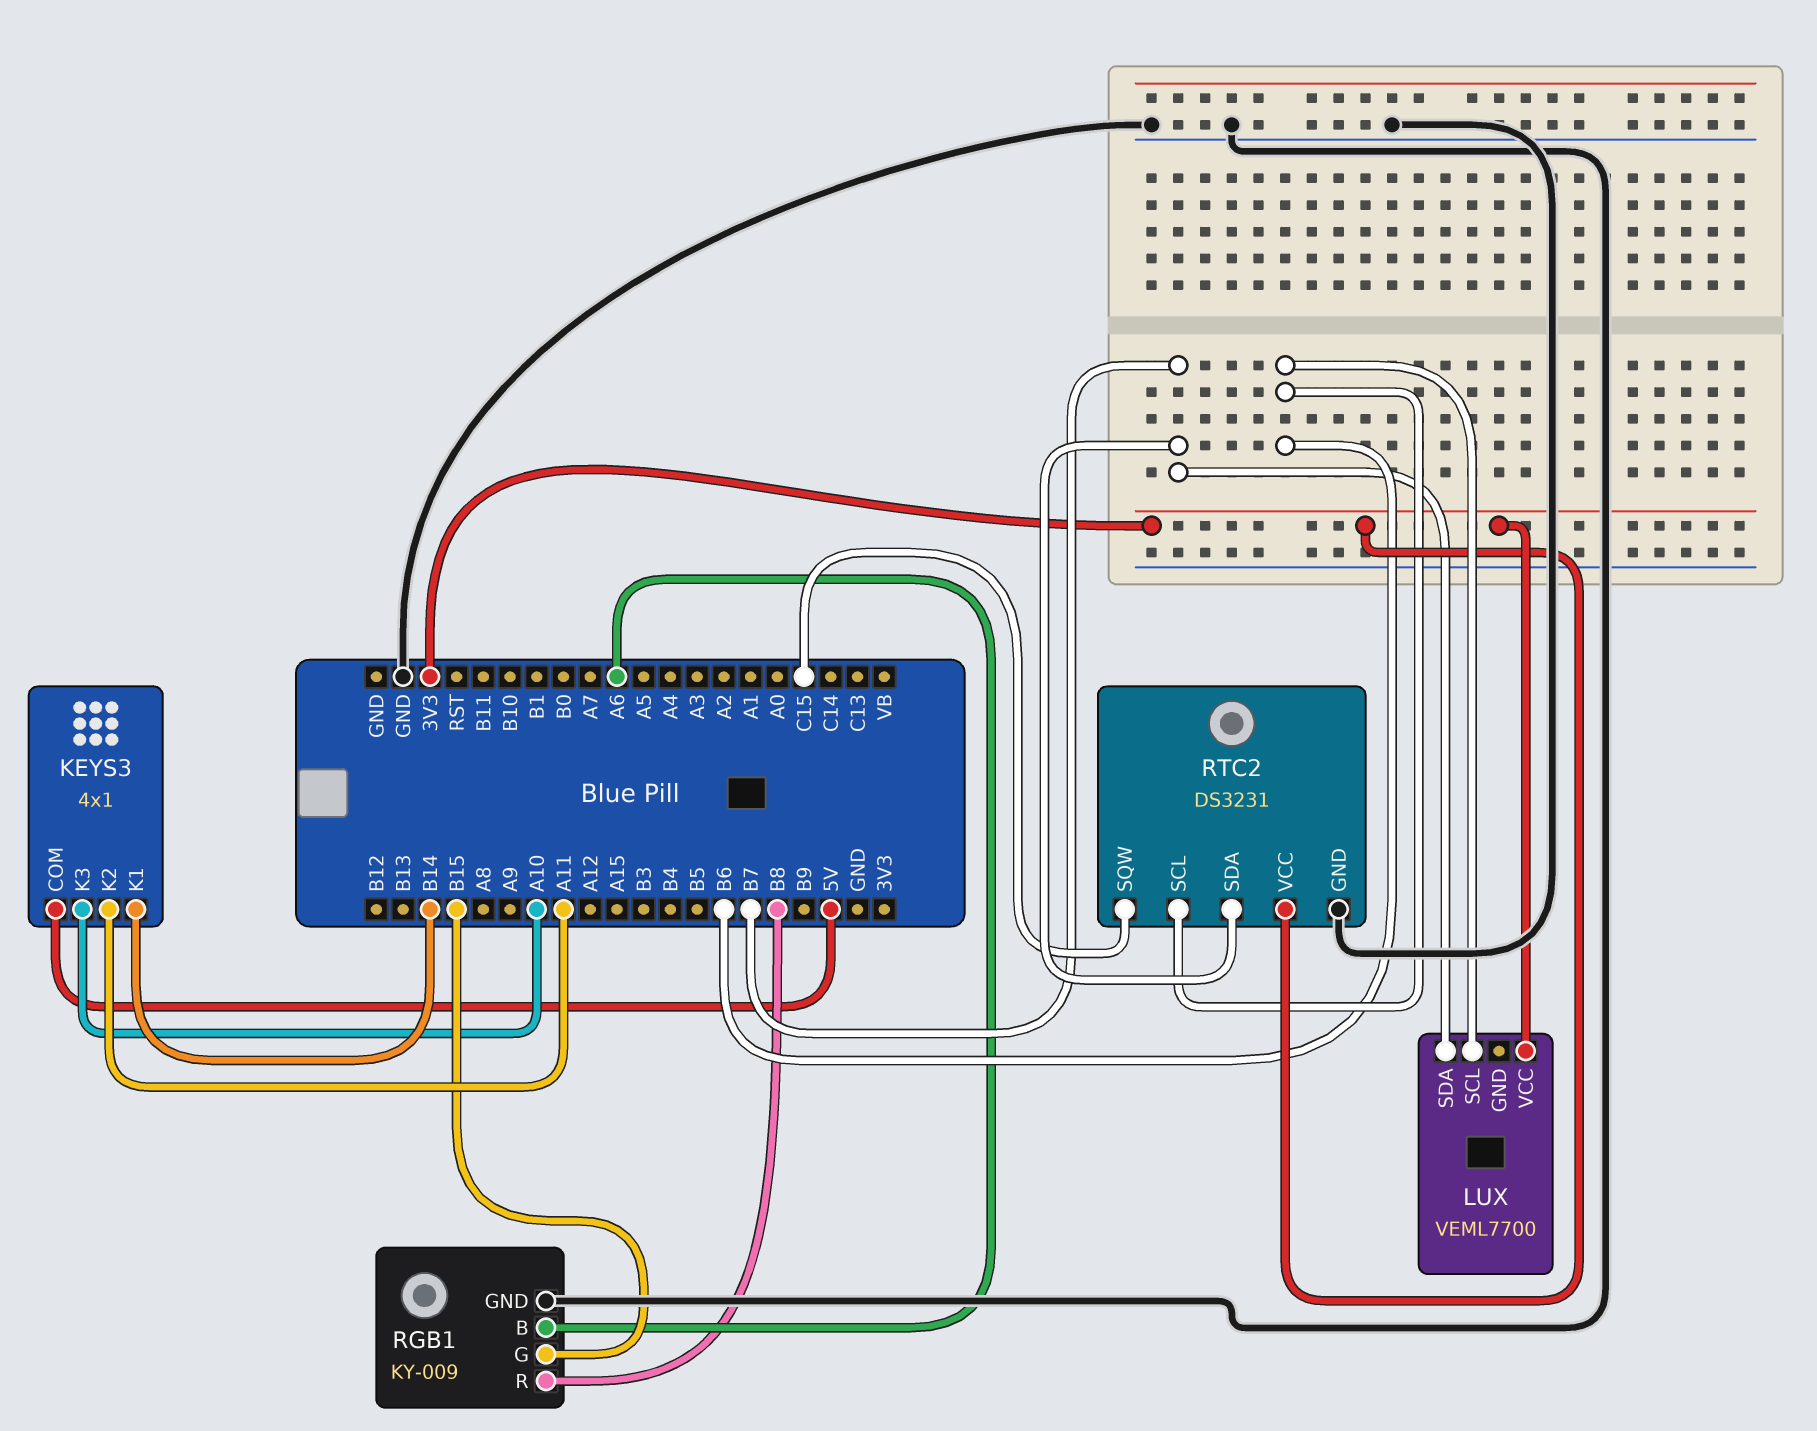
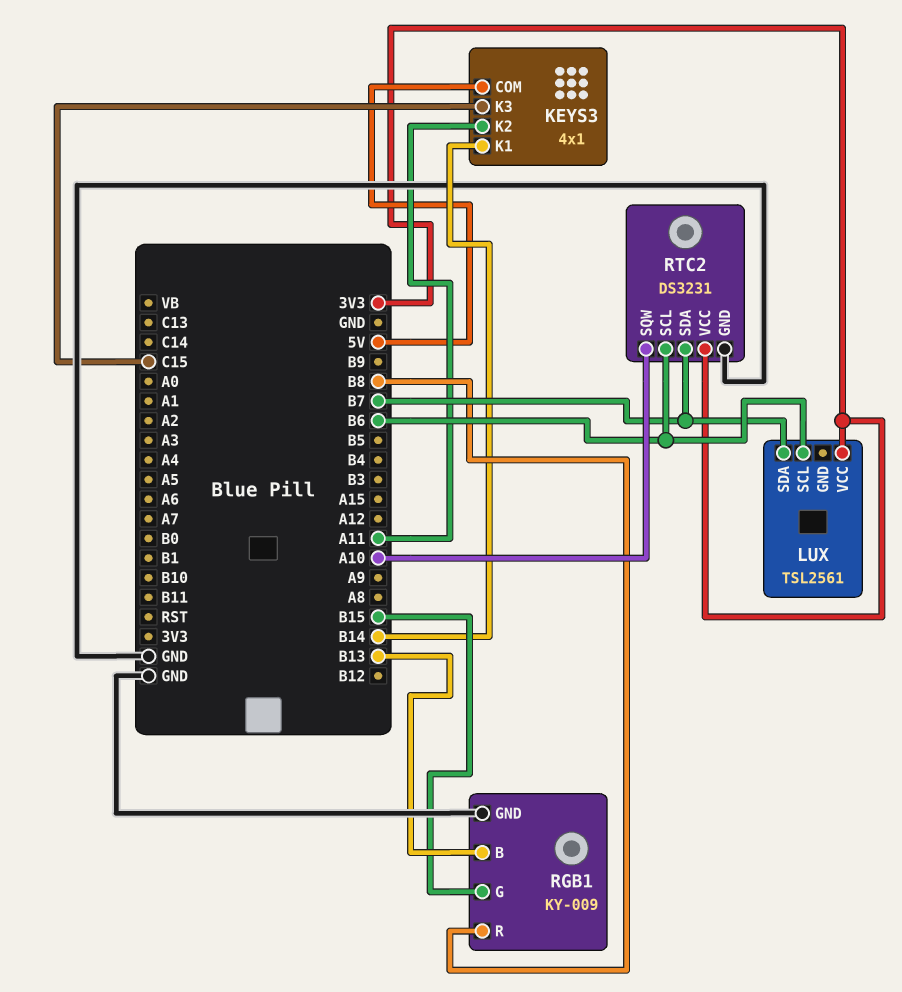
KEYS3 pin K3: A10 -> C15
LUX: VEML7700 -> TSL2561
RGB1 pin B: A6 -> B13
RTC2 pin SQW: C15 -> A10

